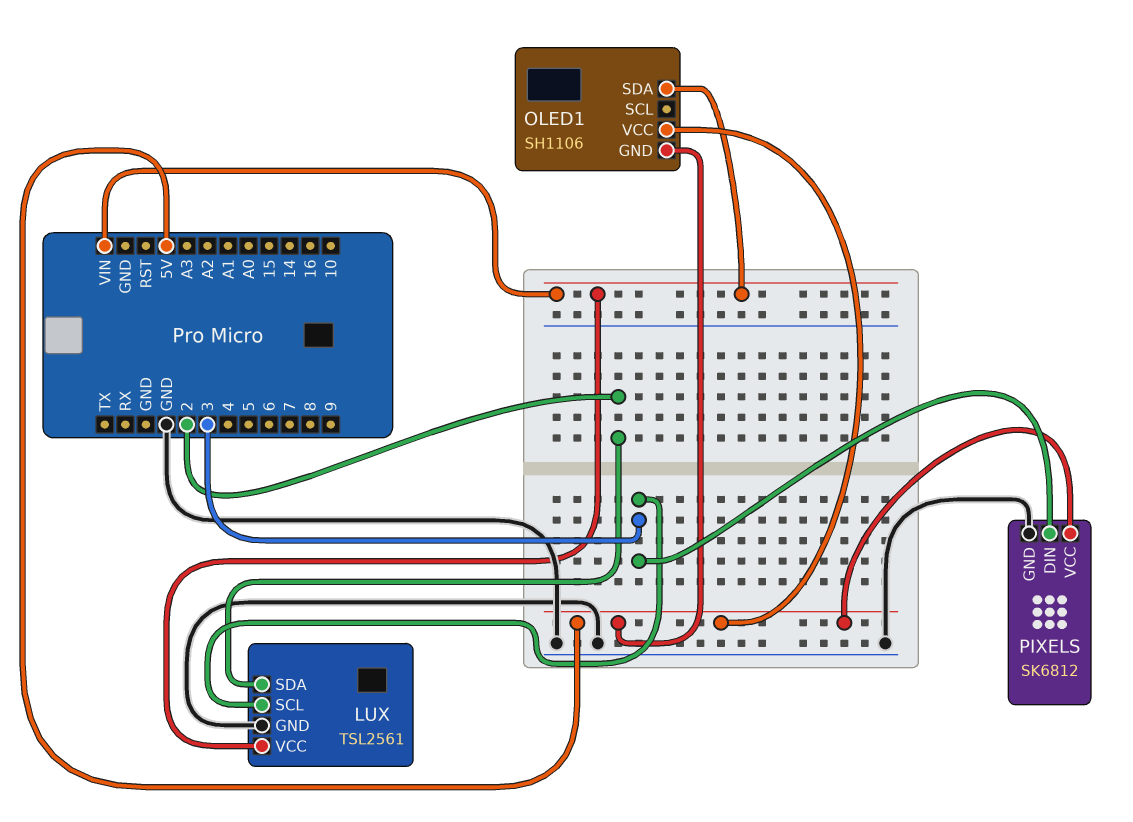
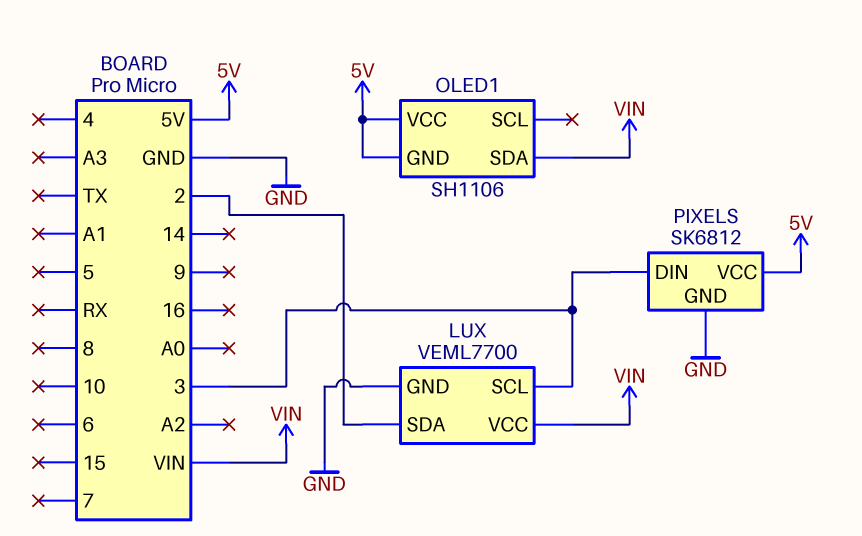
LUX: TSL2561 -> VEML7700

